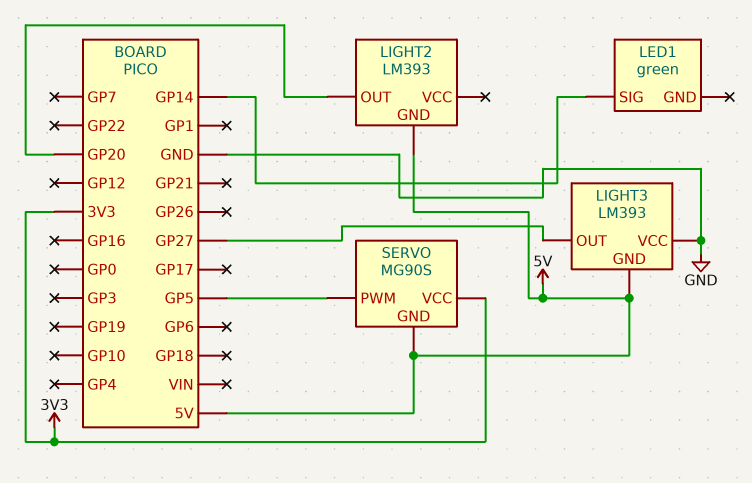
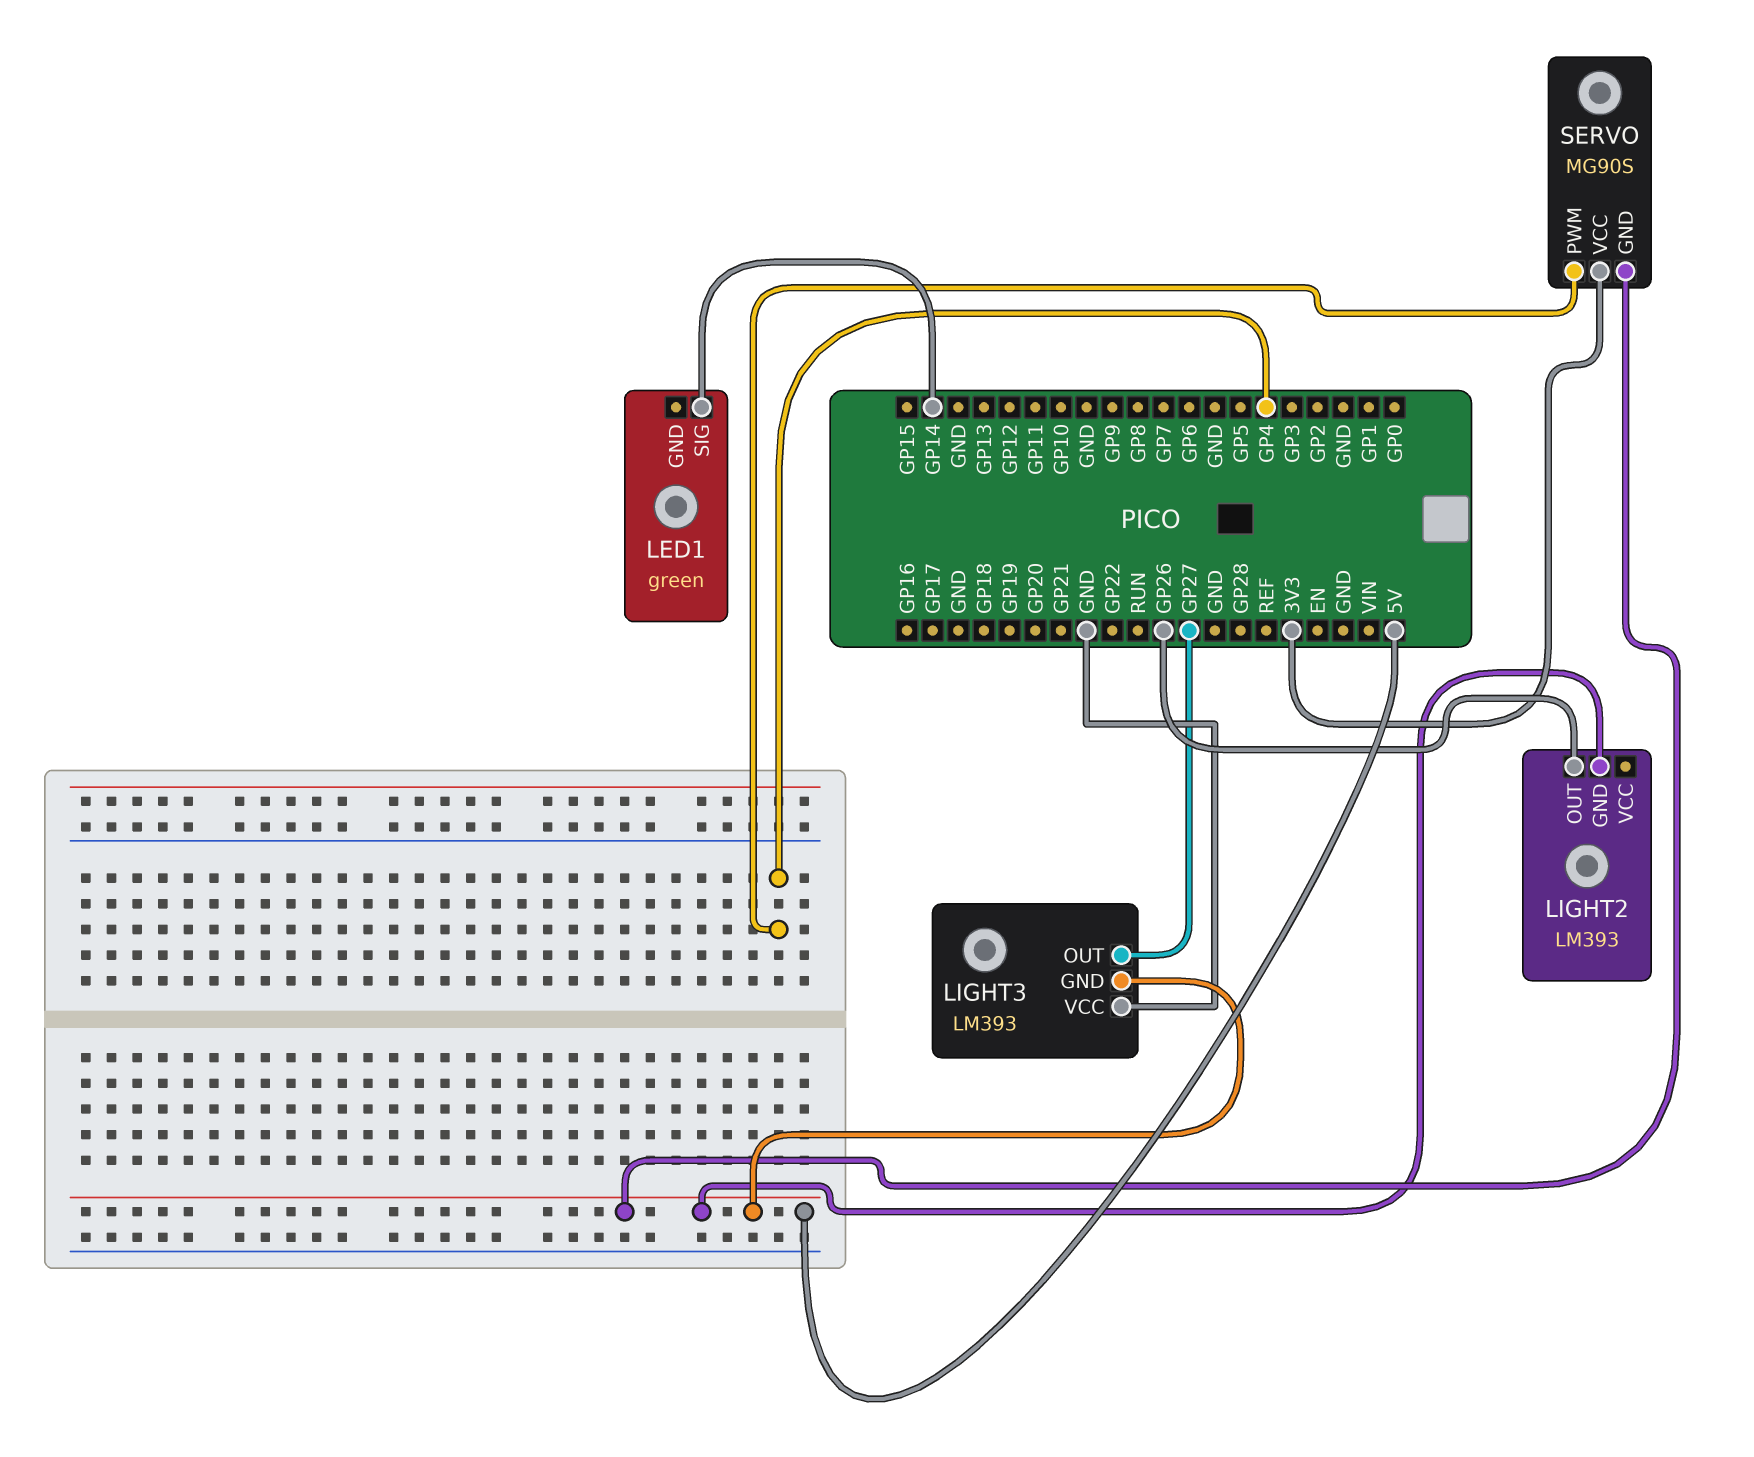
LIGHT2 pin OUT: GP20 -> GP26
SERVO pin PWM: GP5 -> GP4

